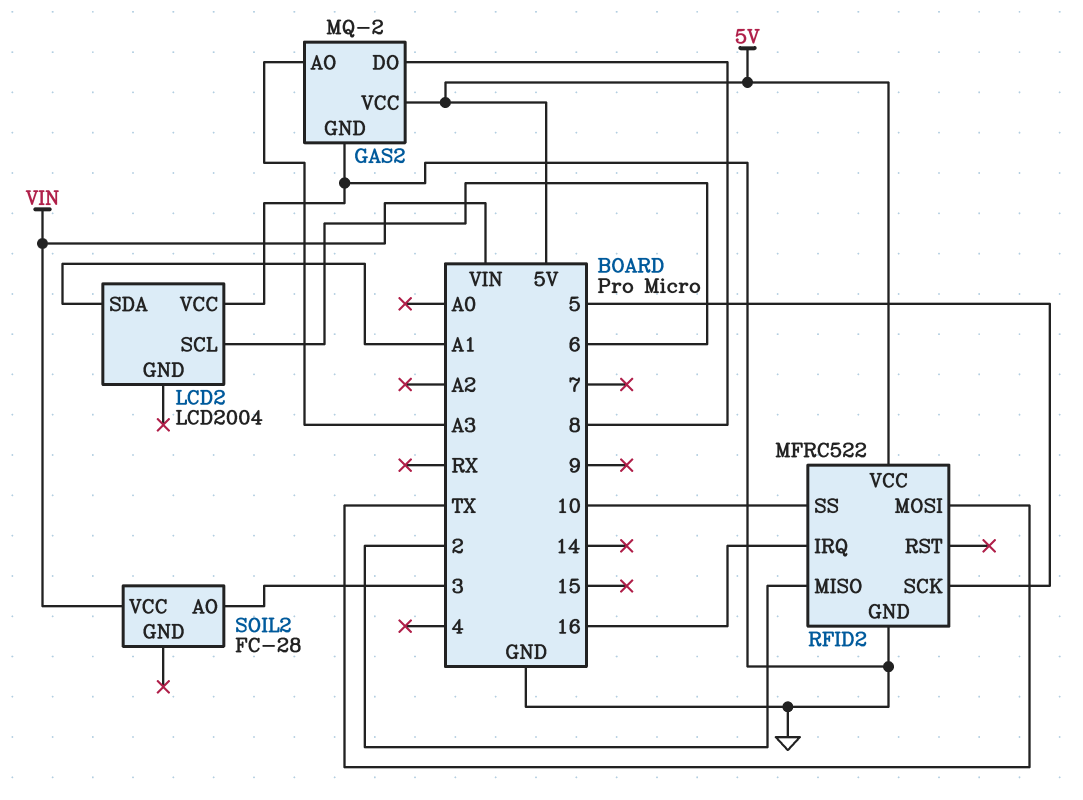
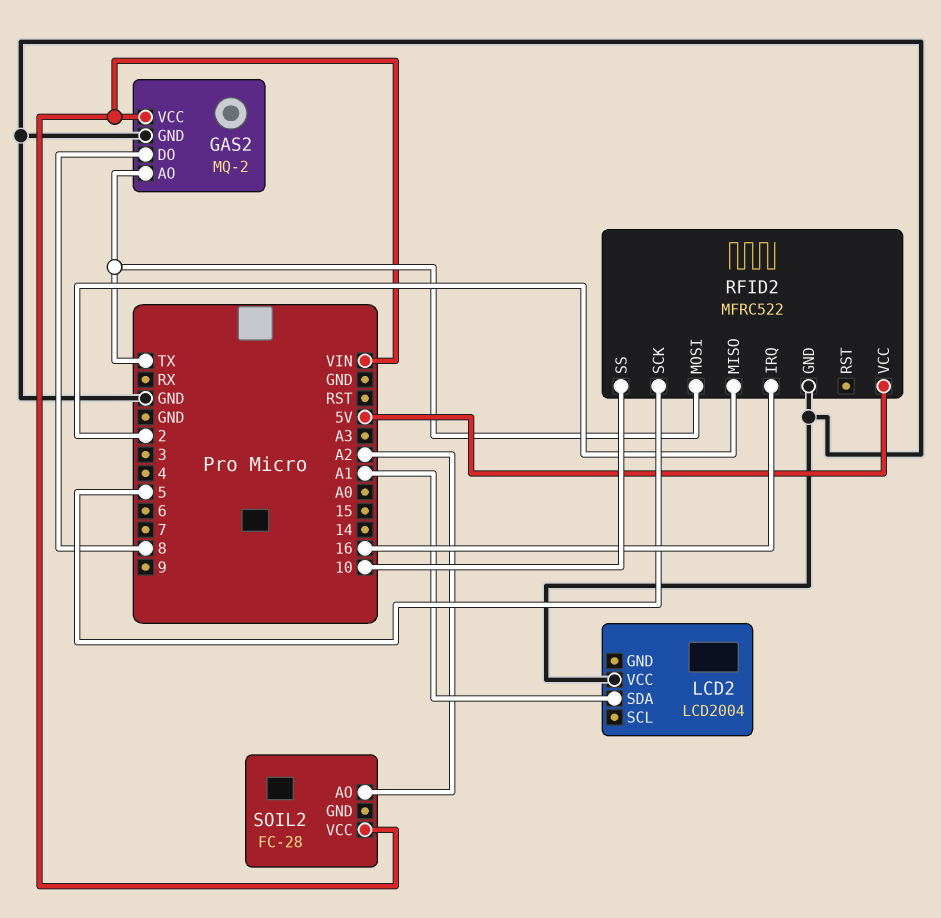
GAS2 pin AO: A3 -> TX
GAS2 pin VCC: 5V -> VIN
LCD2 pin SCL: 6 -> none
SOIL2 pin AO: 3 -> A2

